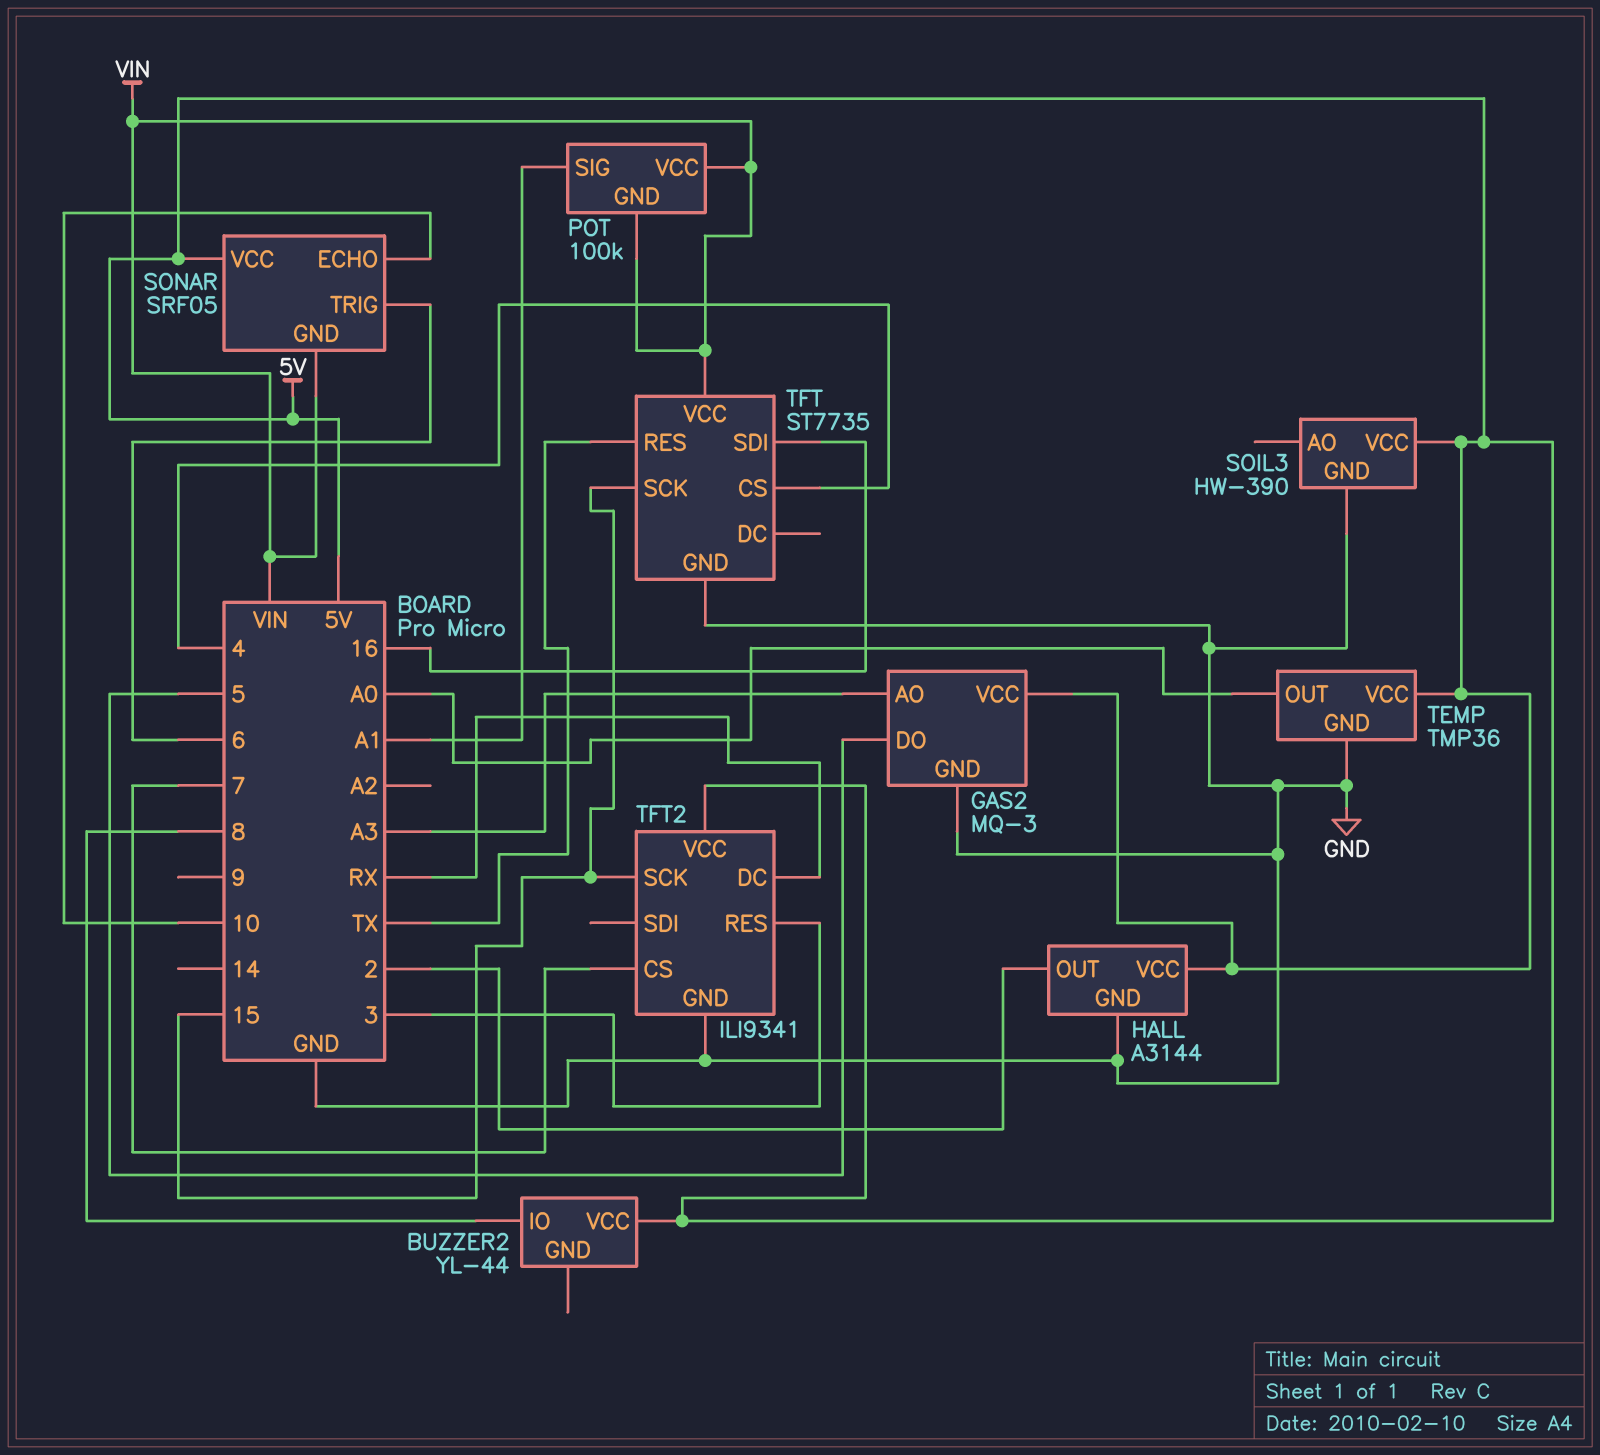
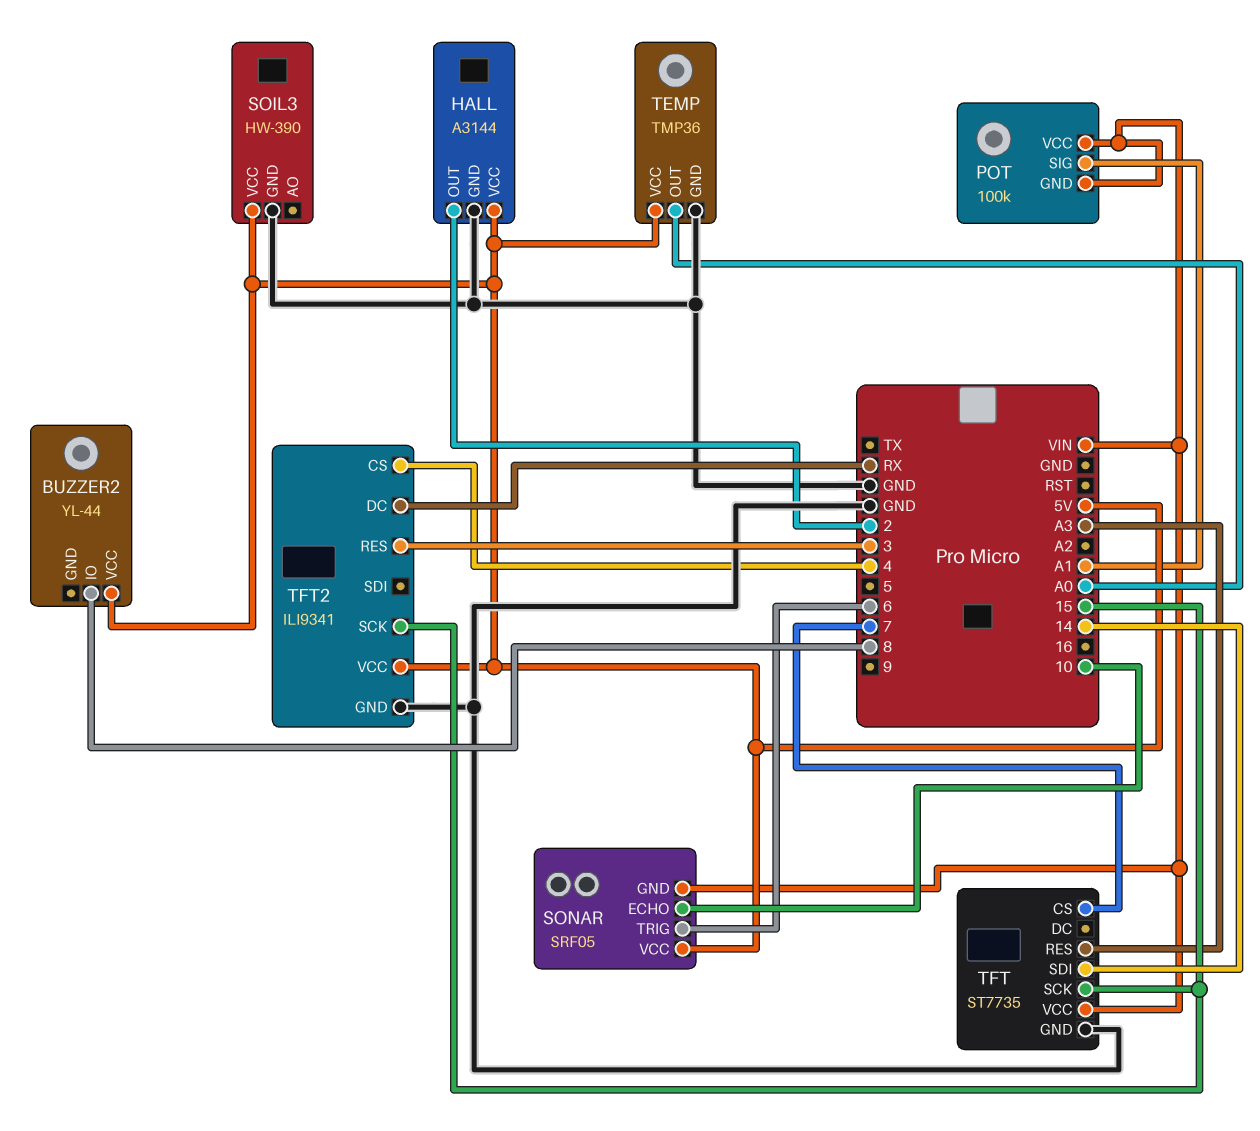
GAS2: MQ-3 -> none
GAS2 pin AO: A3 -> none
GAS2 pin DO: 5 -> none
GAS2 pin GND: GND -> none
GAS2 pin VCC: 5V -> none
TFT pin CS: 4 -> 7
TFT pin RES: TX -> A3
TFT pin SDI: 16 -> 14
TFT2 pin CS: 7 -> 4

